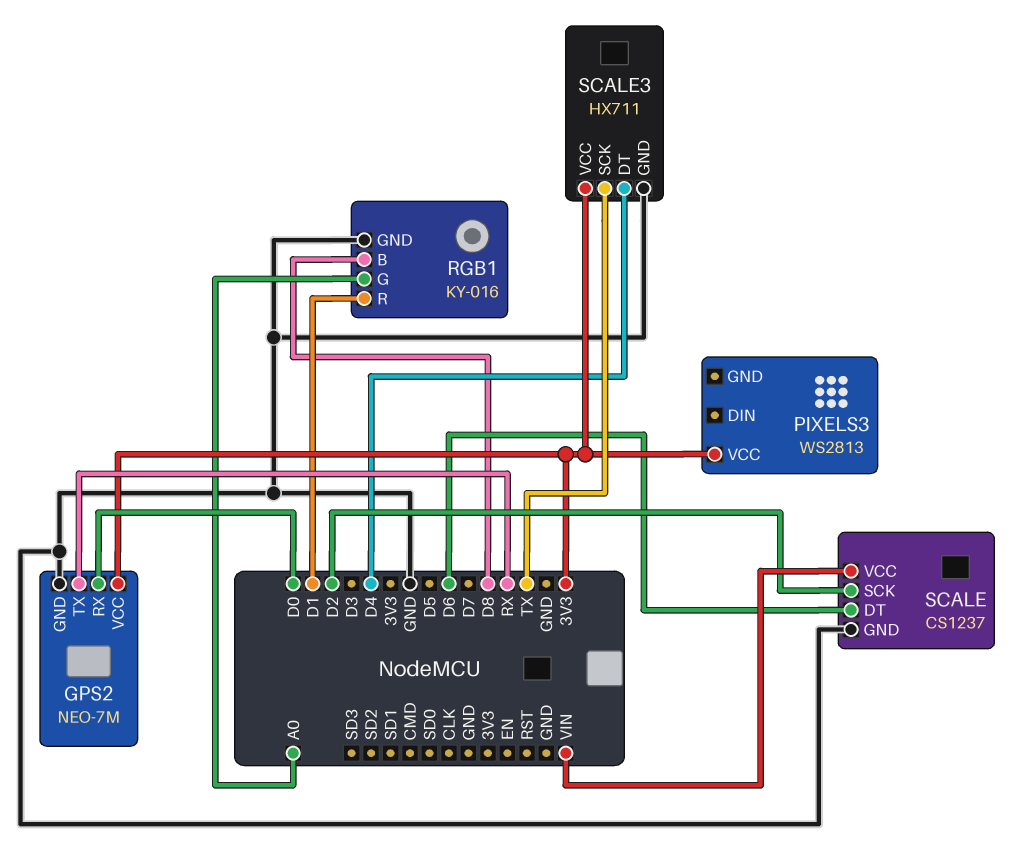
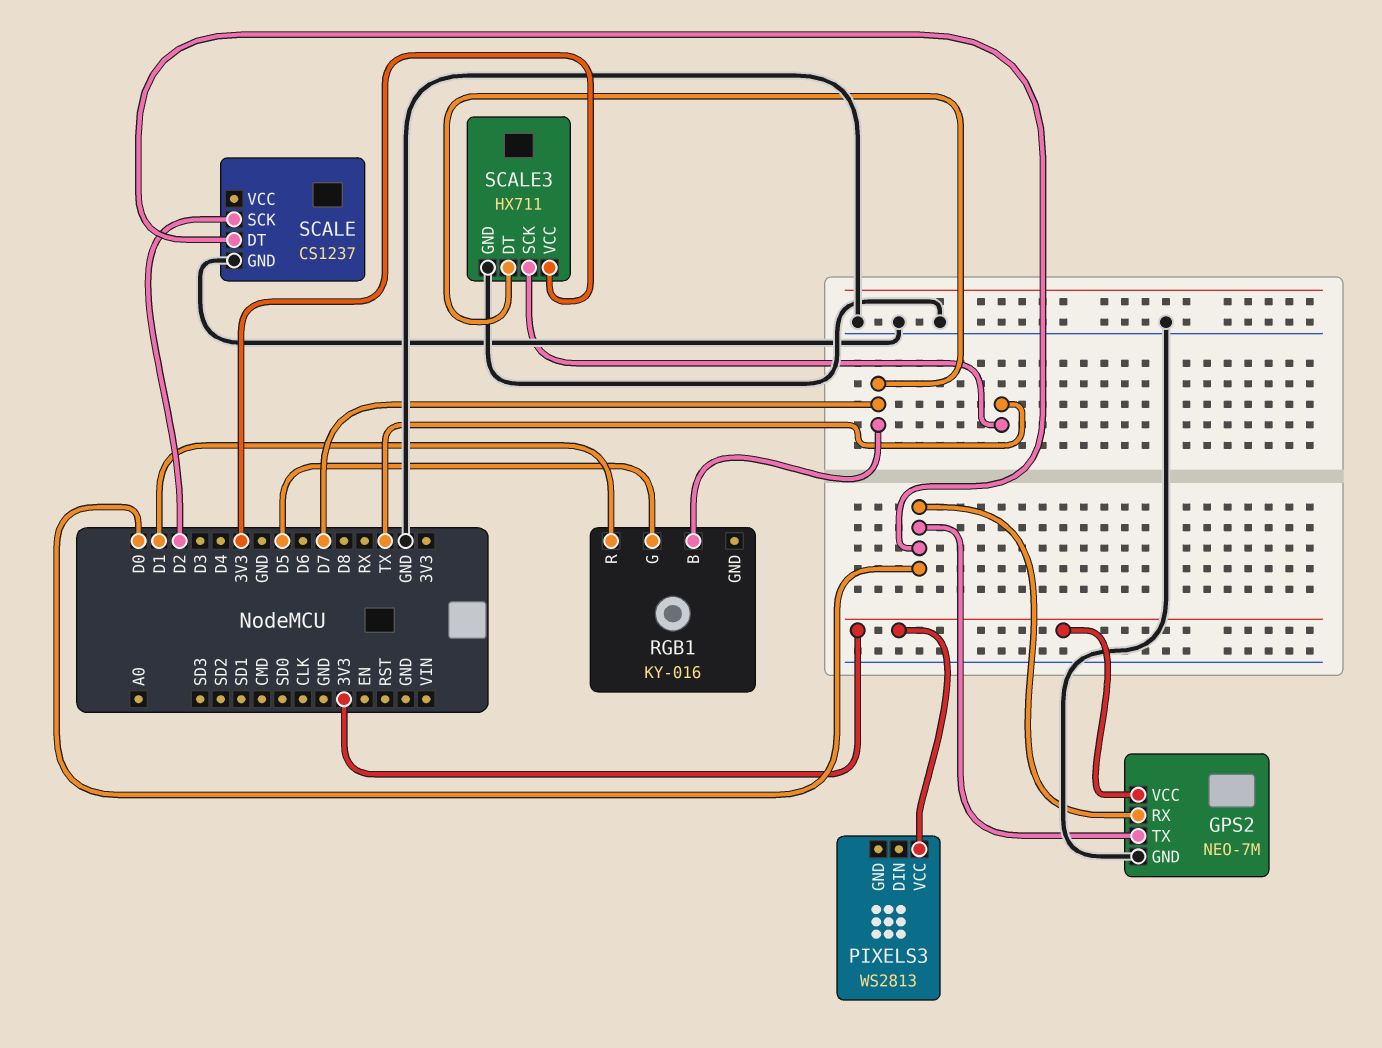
GPS2 pin TX: RX -> D0
RGB1 pin B: D8 -> D7
RGB1 pin G: A0 -> D5
RGB1 pin GND: GND -> none
SCALE pin DT: D6 -> D0
SCALE pin VCC: VIN -> none
SCALE3 pin DT: D4 -> D7

